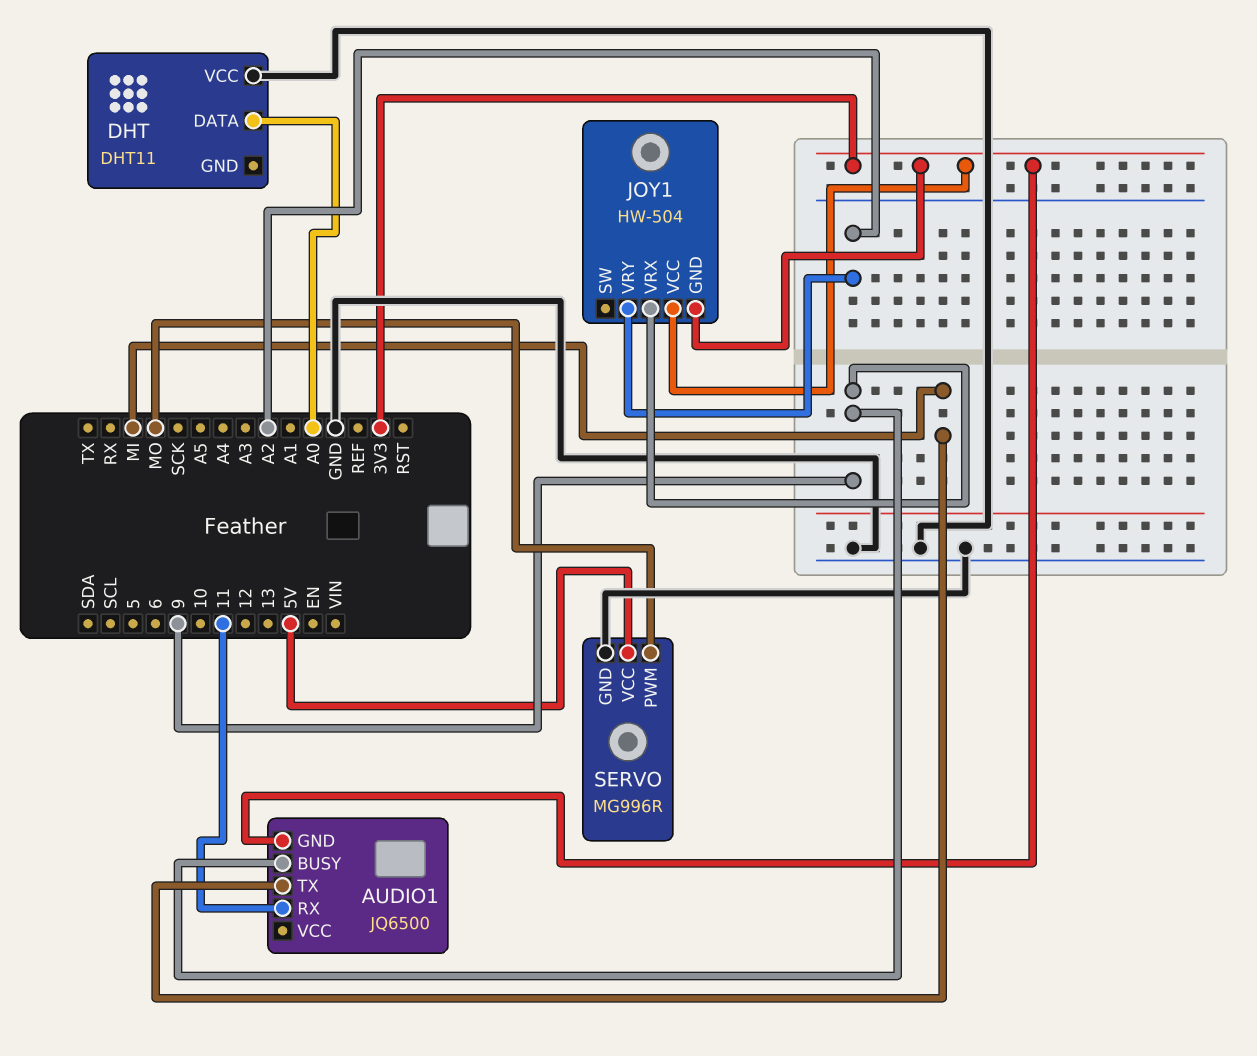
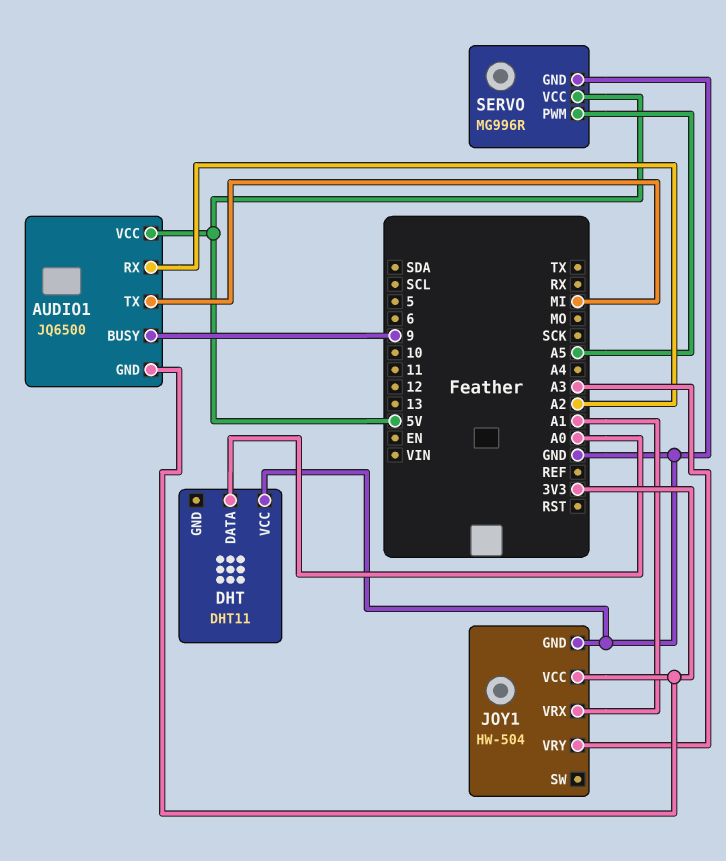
AUDIO1 pin RX: 11 -> A2
AUDIO1 pin VCC: none -> 5V
JOY1 pin GND: 3V3 -> GND
JOY1 pin VRX: 9 -> A1
JOY1 pin VRY: A2 -> A3
SERVO pin PWM: MO -> A5

